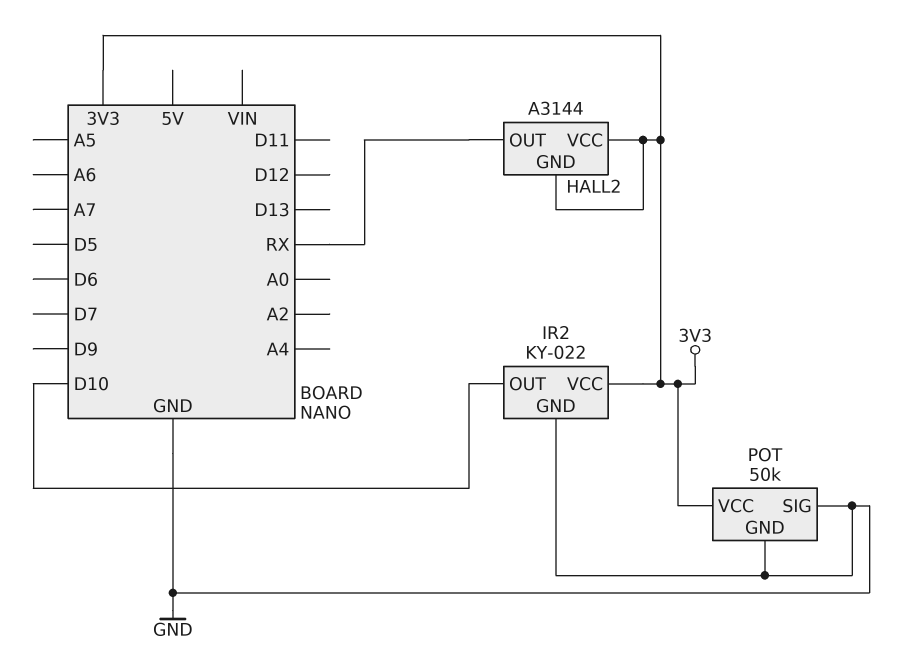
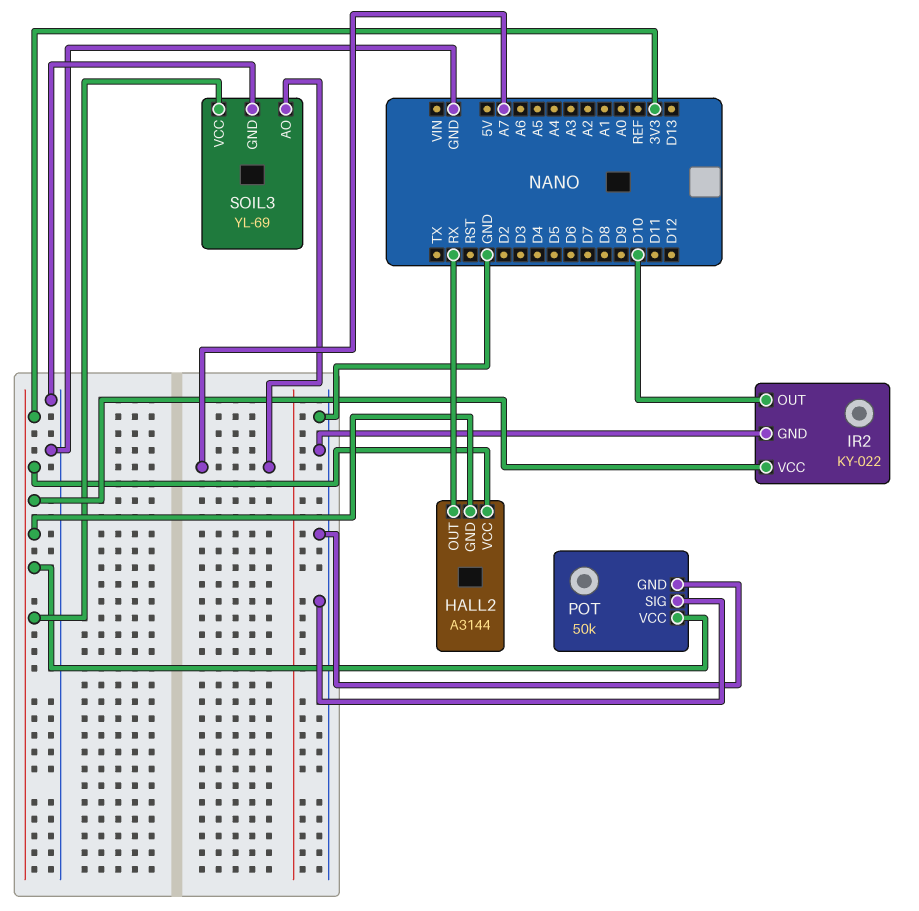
SOIL3: none -> YL-69
SOIL3 pin AO: none -> A7
SOIL3 pin GND: none -> GND
SOIL3 pin VCC: none -> 3V3

